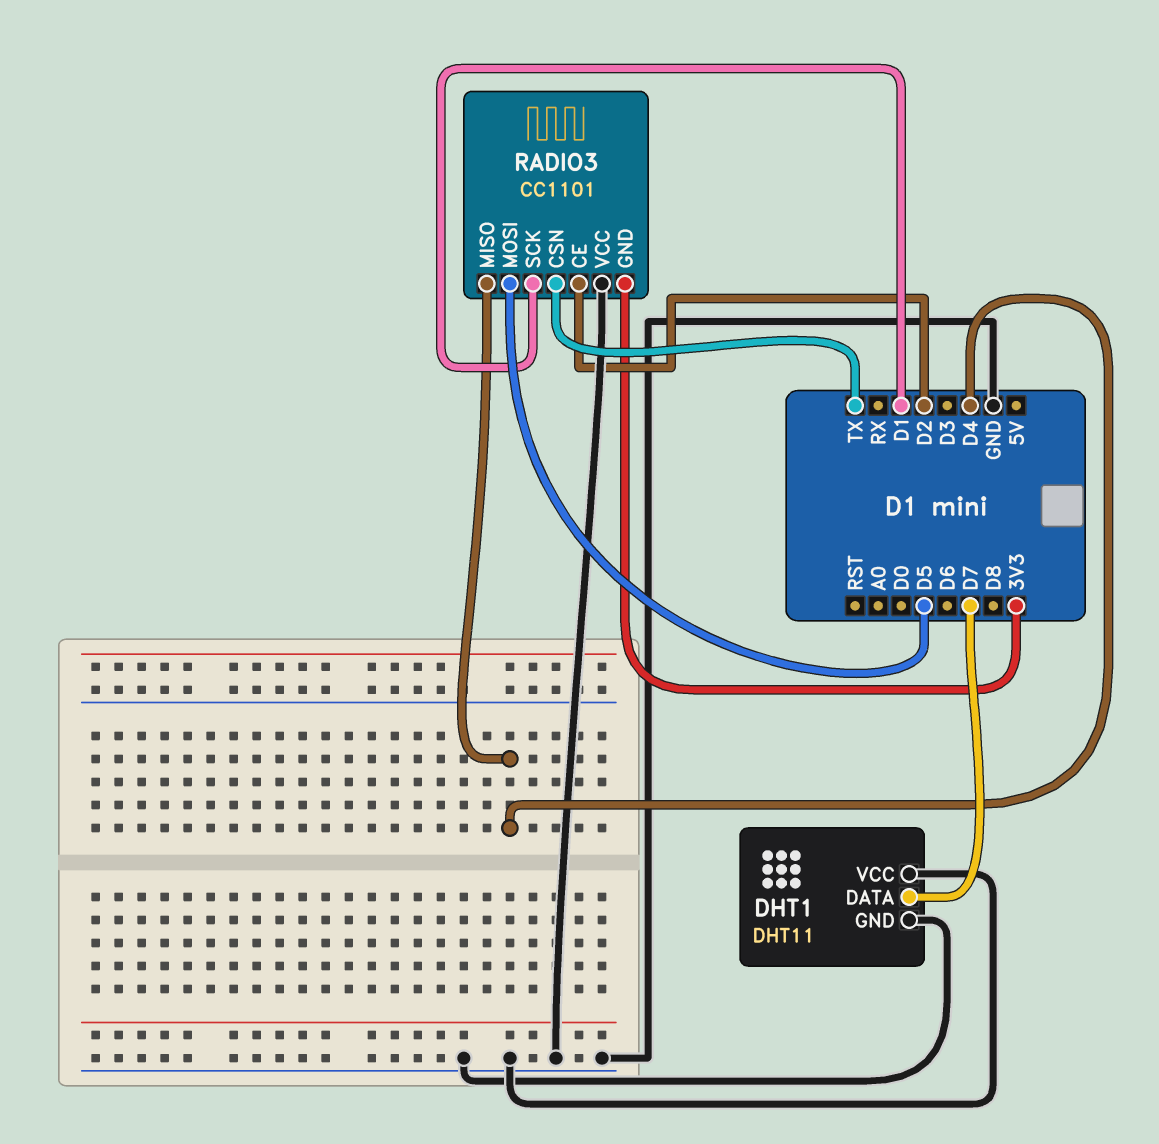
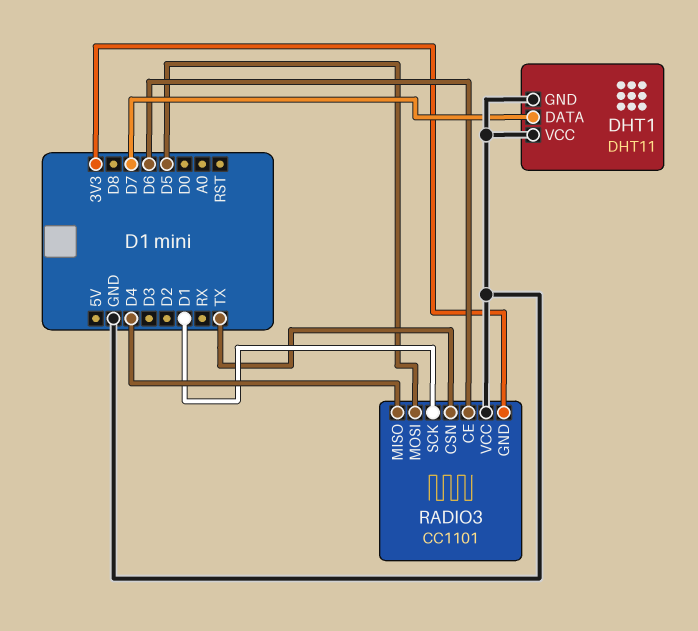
RADIO3 pin CE: D2 -> D6

